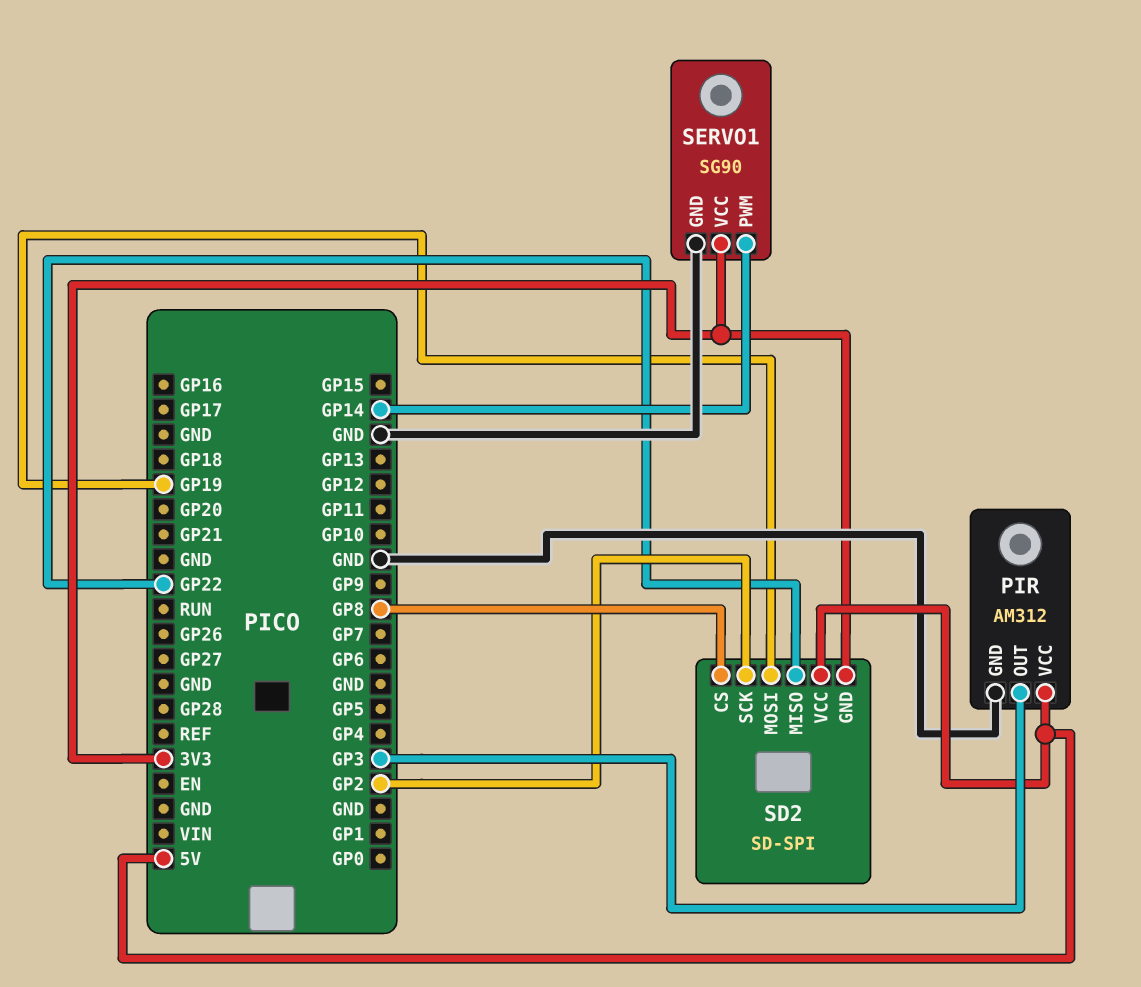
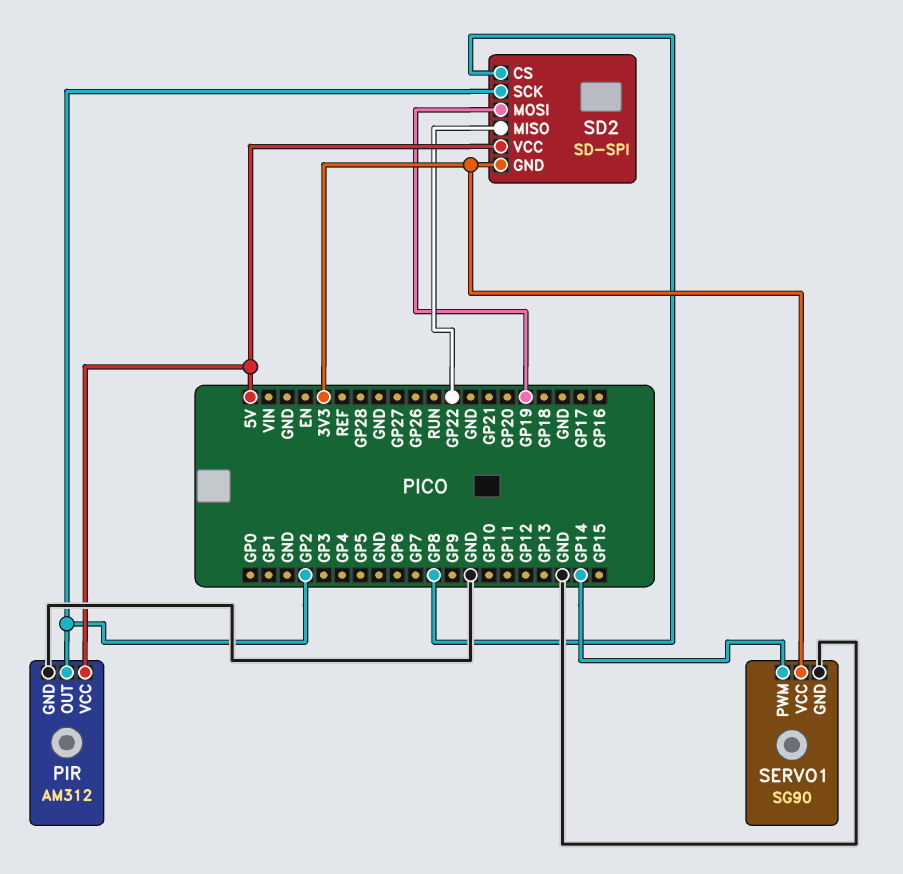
PIR pin OUT: GP3 -> GP2

